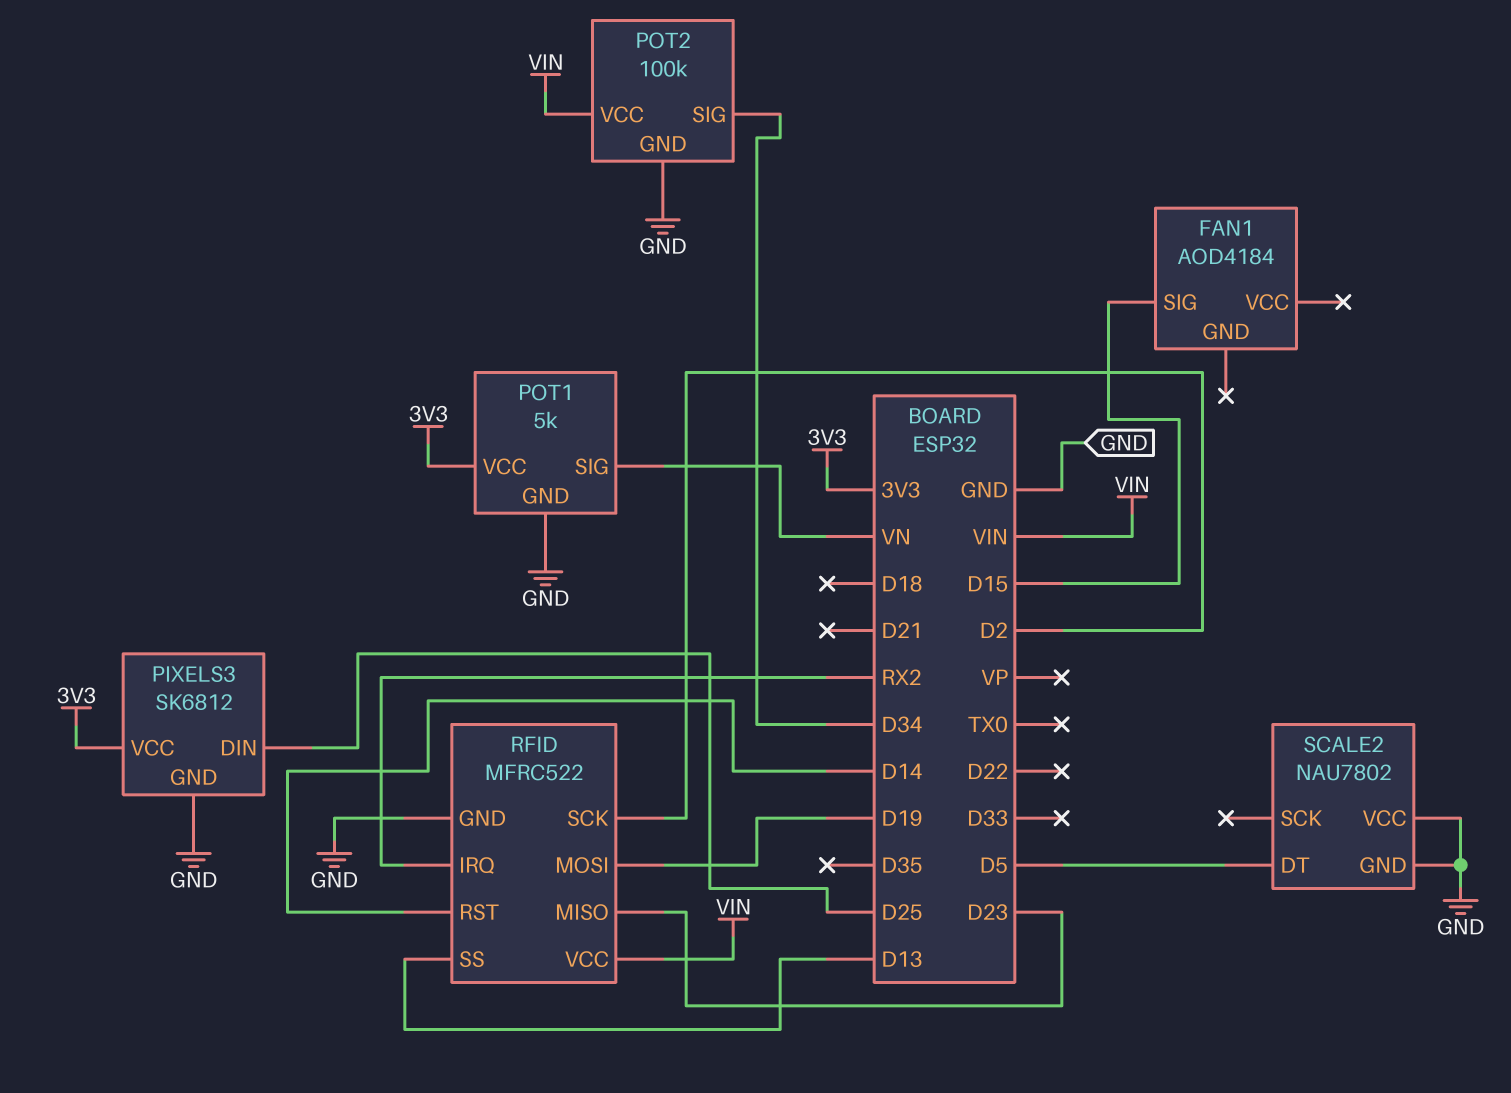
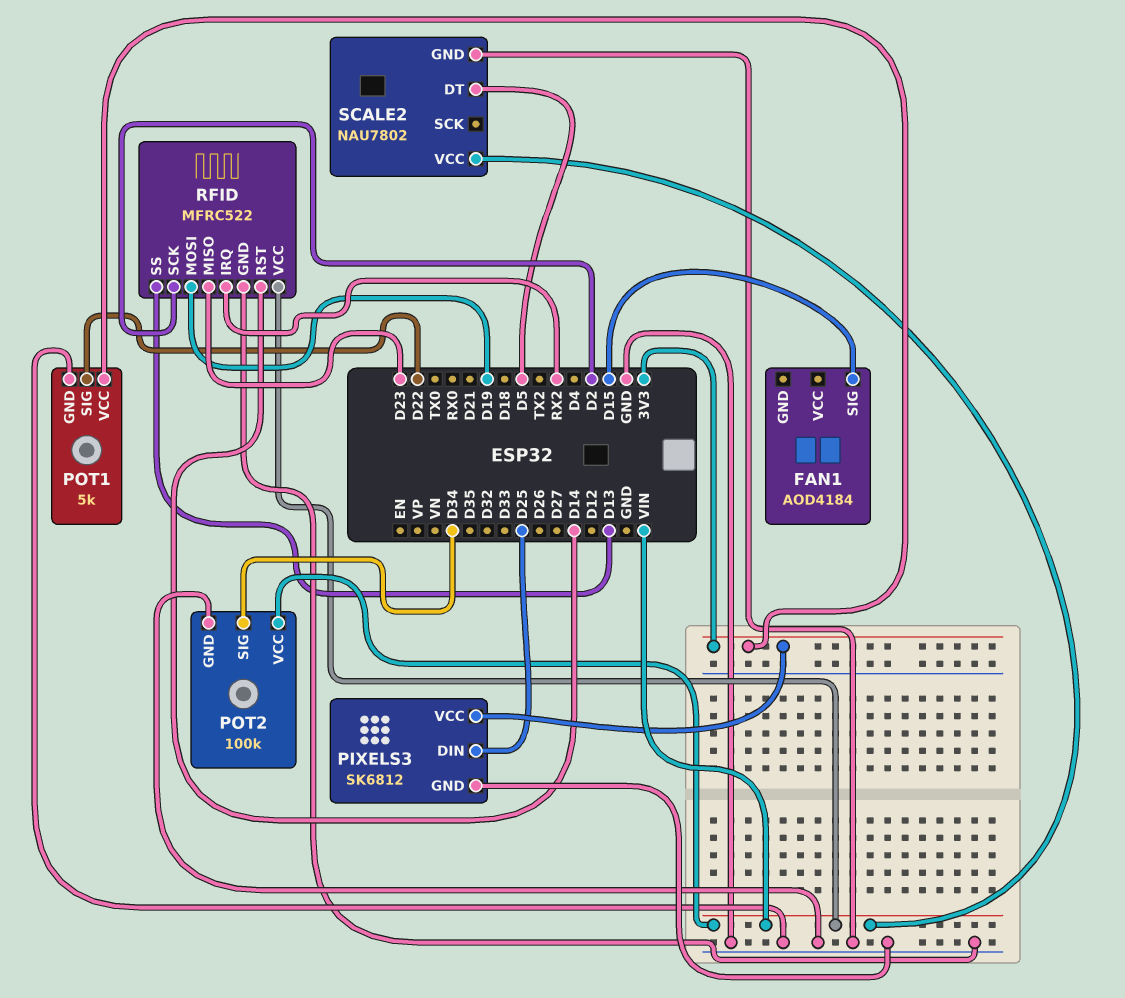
POT1 pin SIG: VN -> D22
SCALE2 pin VCC: GND -> VIN

